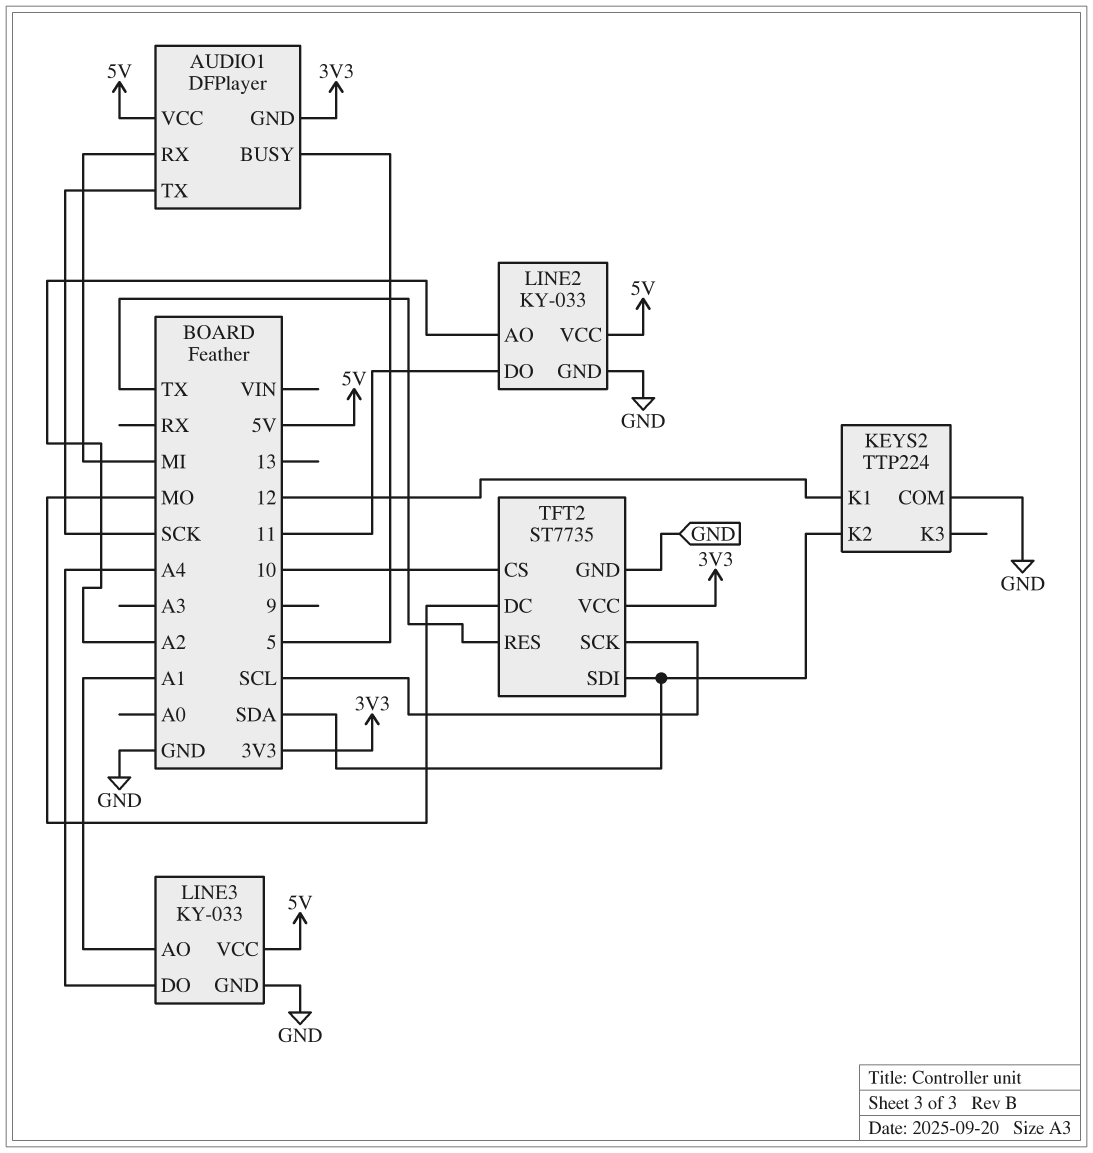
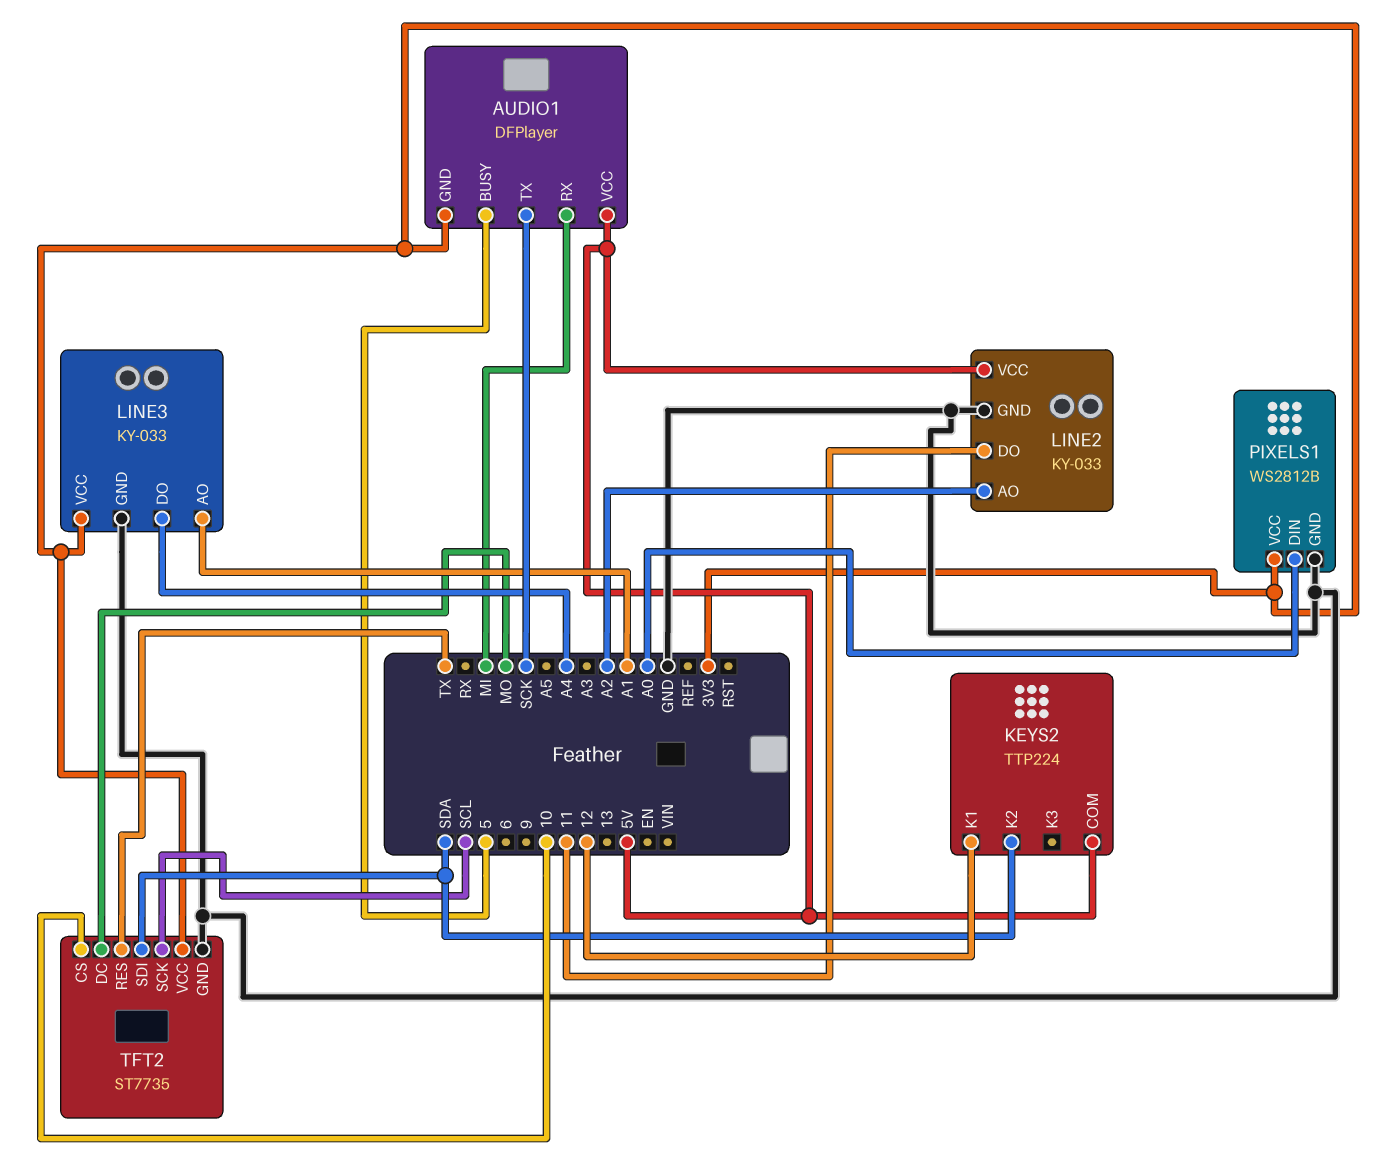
KEYS2 pin COM: GND -> 5V
LINE3 pin VCC: 5V -> 3V3
PIXELS1: none -> WS2812B
PIXELS1 pin DIN: none -> A0
PIXELS1 pin GND: none -> GND
PIXELS1 pin VCC: none -> 3V3

